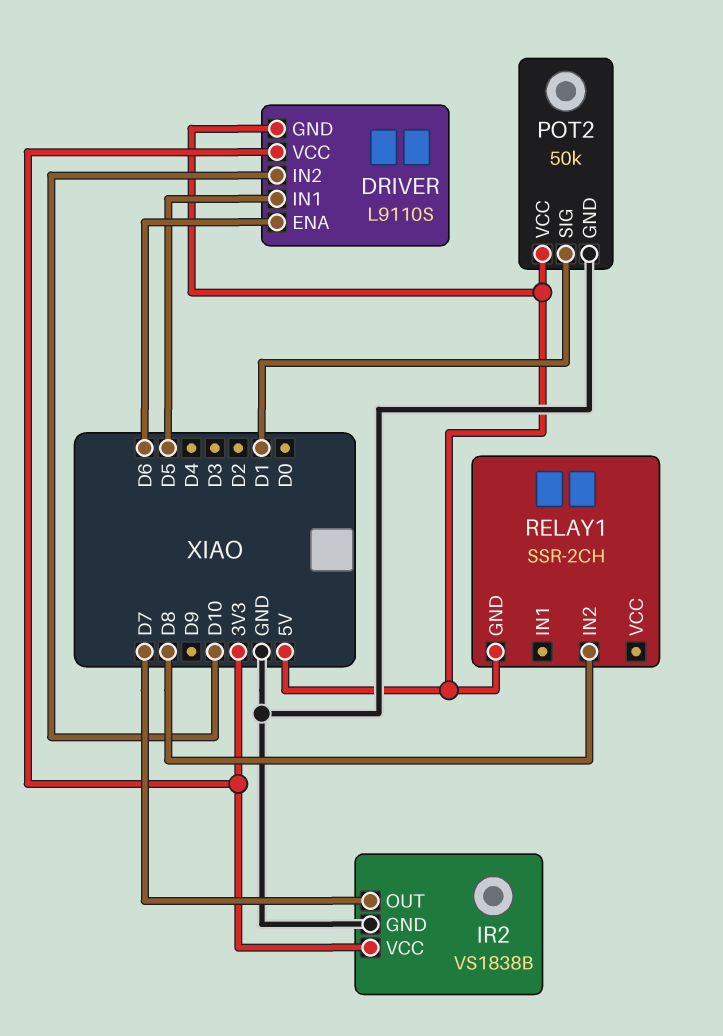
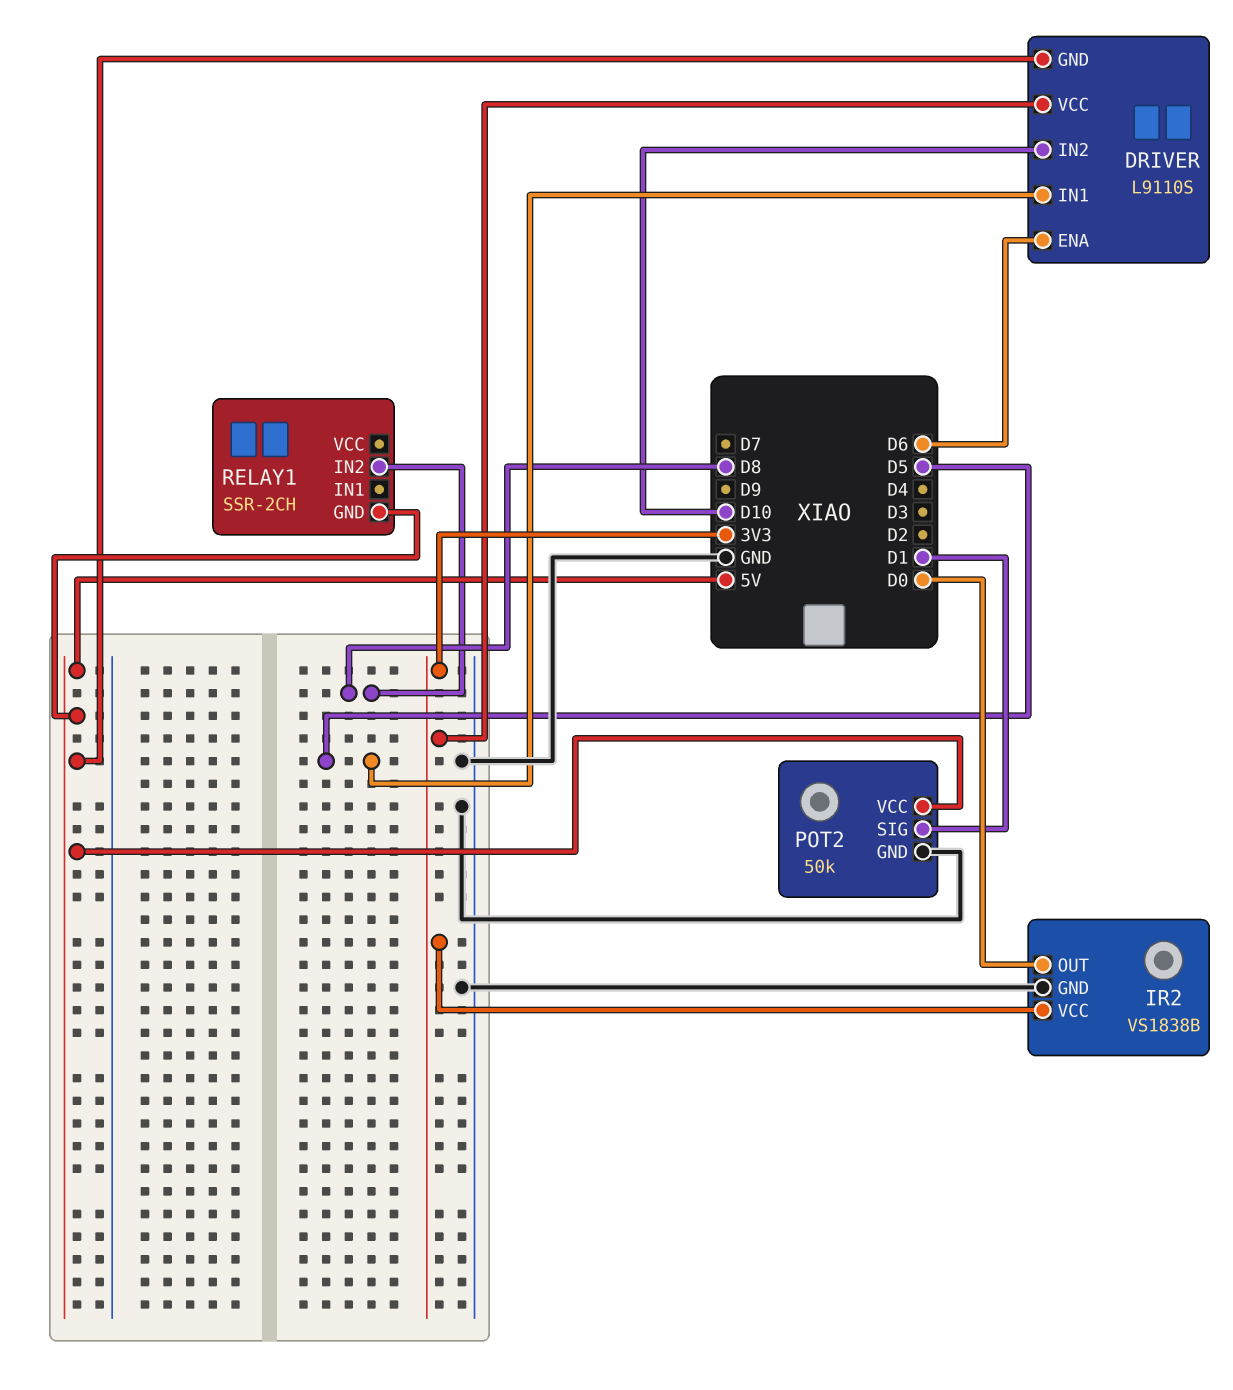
IR2 pin OUT: D7 -> D0

